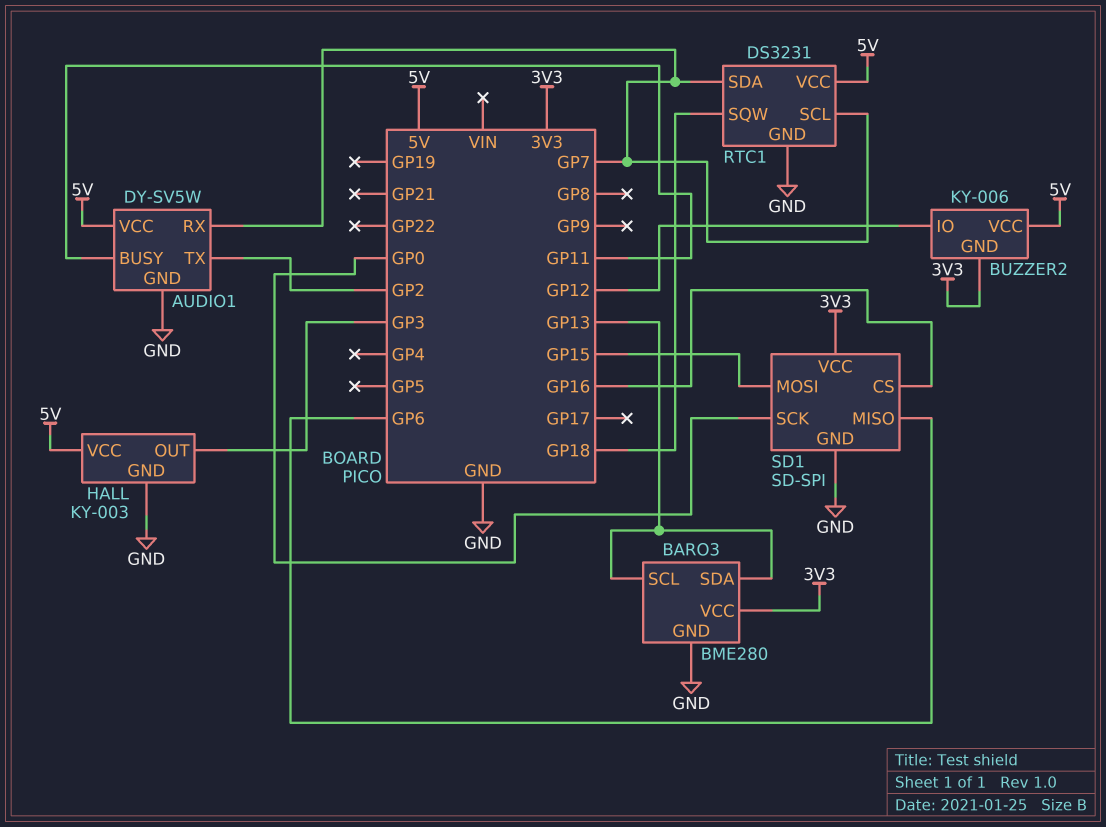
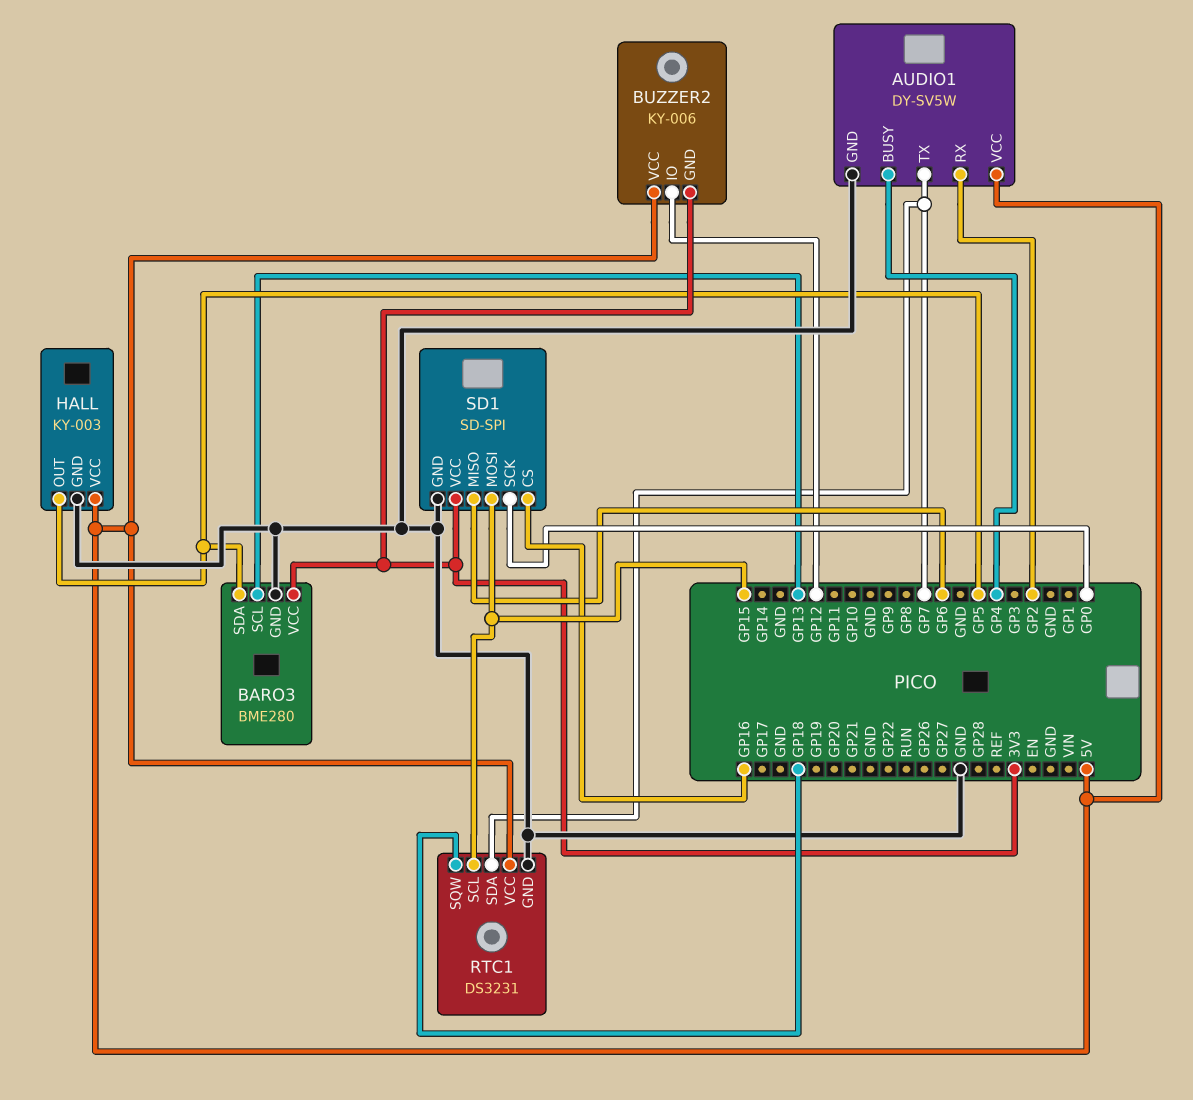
AUDIO1 pin BUSY: GP11 -> GP4
AUDIO1 pin RX: GP7 -> GP2
AUDIO1 pin TX: GP2 -> GP7
BARO3 pin SDA: GP13 -> GP5
HALL pin OUT: GP3 -> GP5
RTC1 pin SCL: GP7 -> GP15

